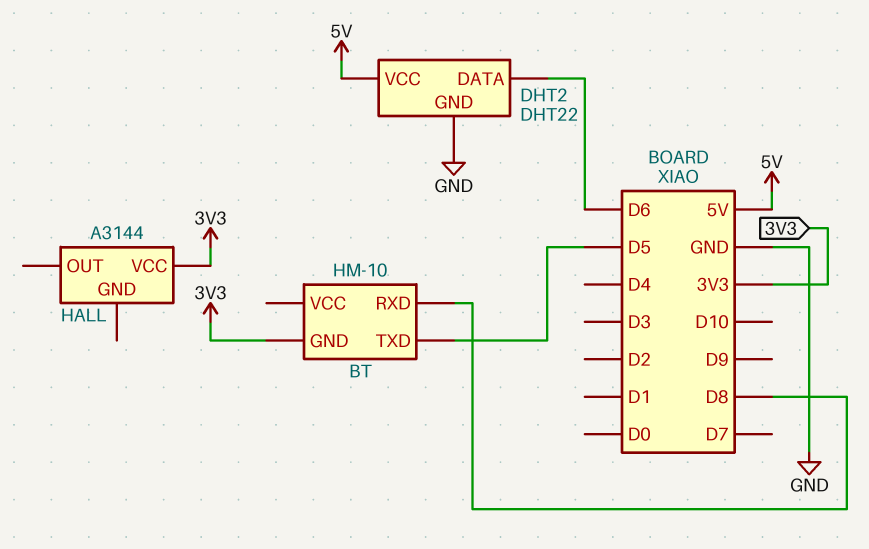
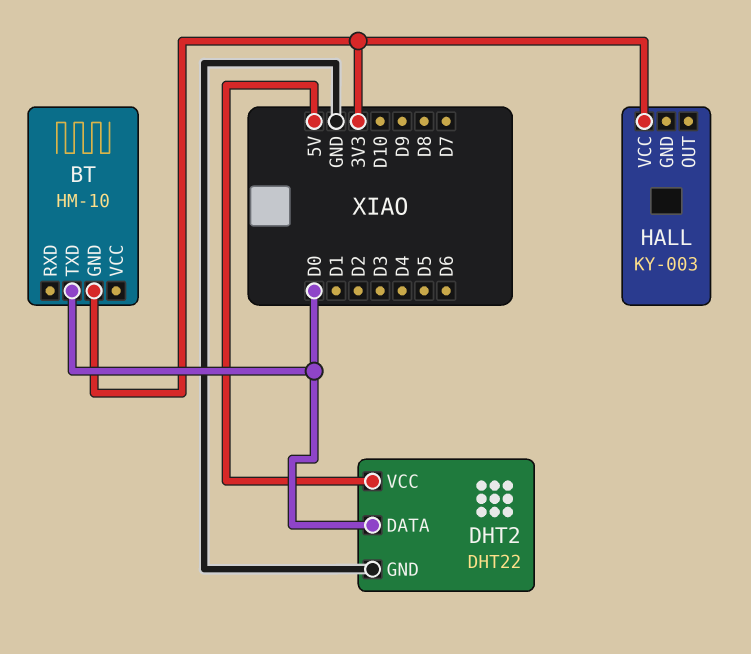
BT pin RXD: D8 -> none
BT pin TXD: D5 -> D0
DHT2 pin DATA: D6 -> D0
HALL: A3144 -> KY-003

